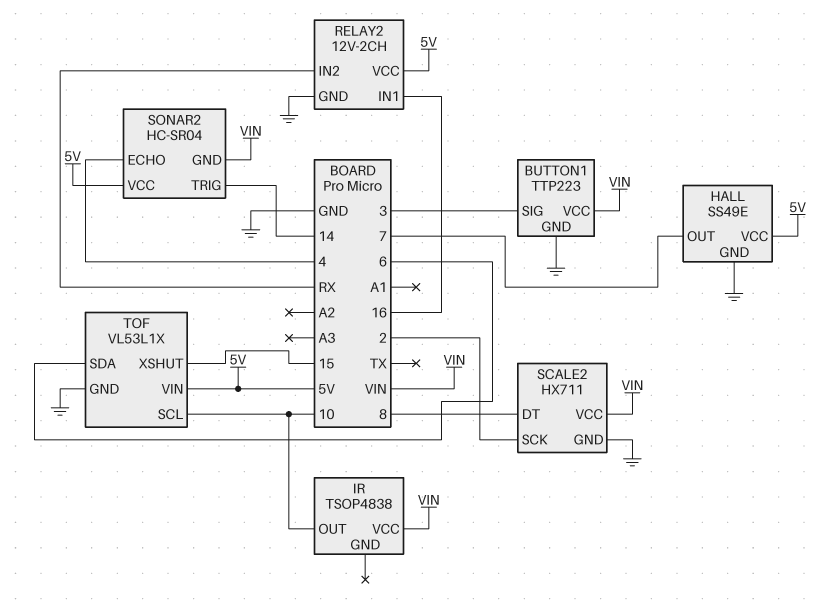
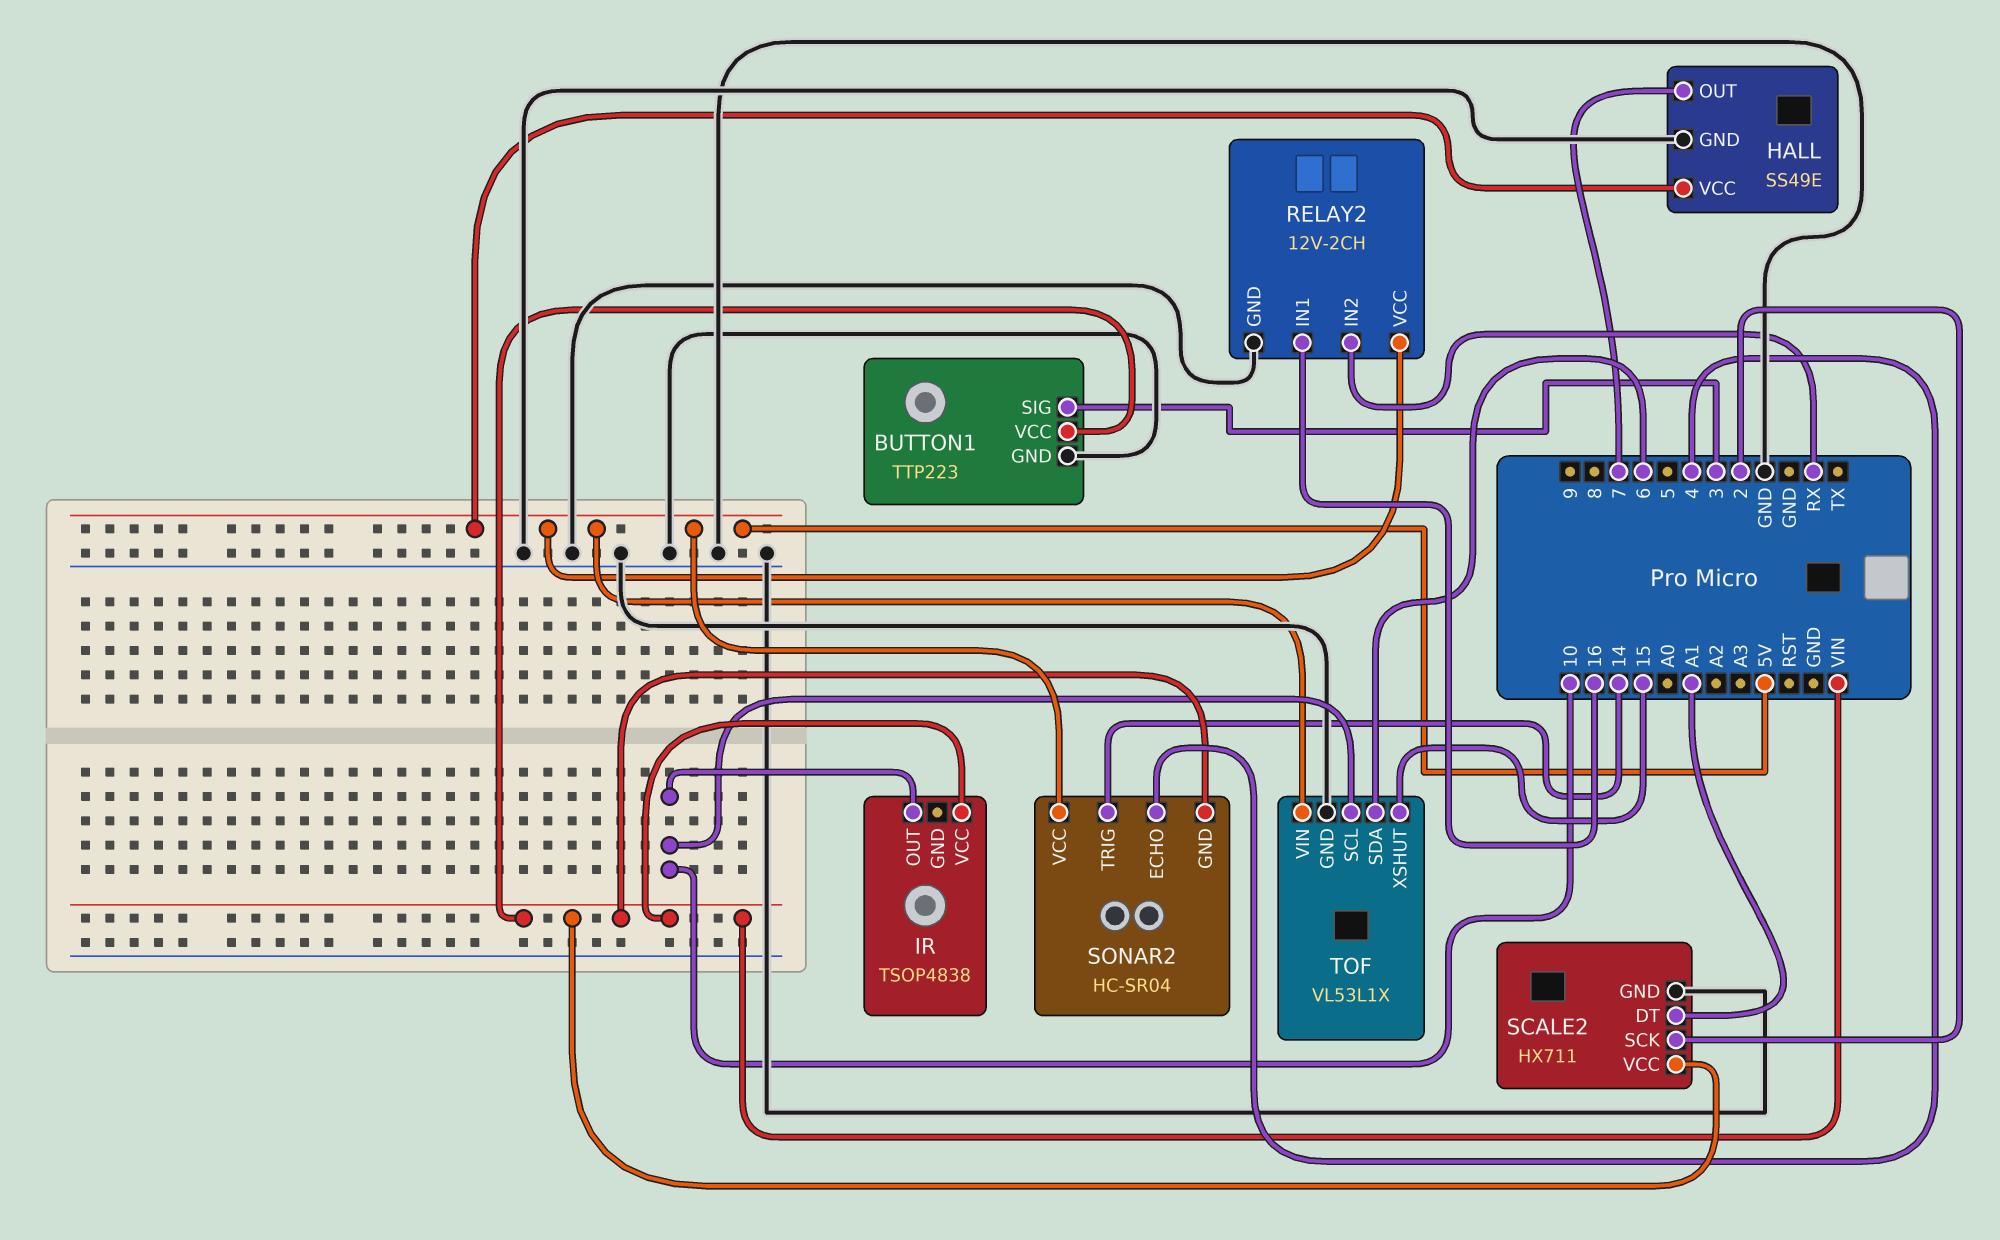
SCALE2 pin DT: 8 -> A1

